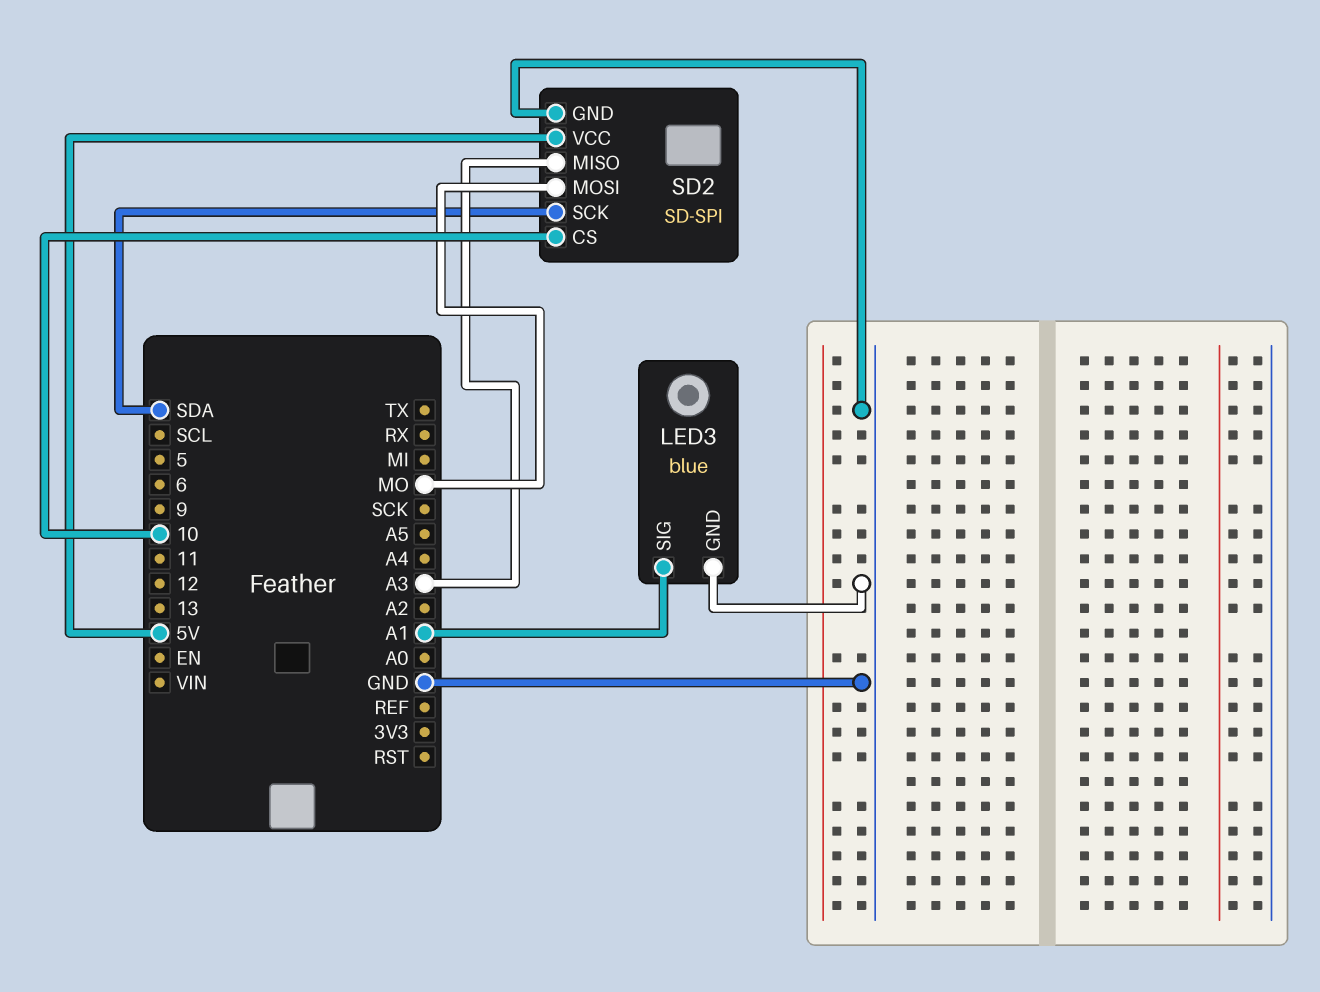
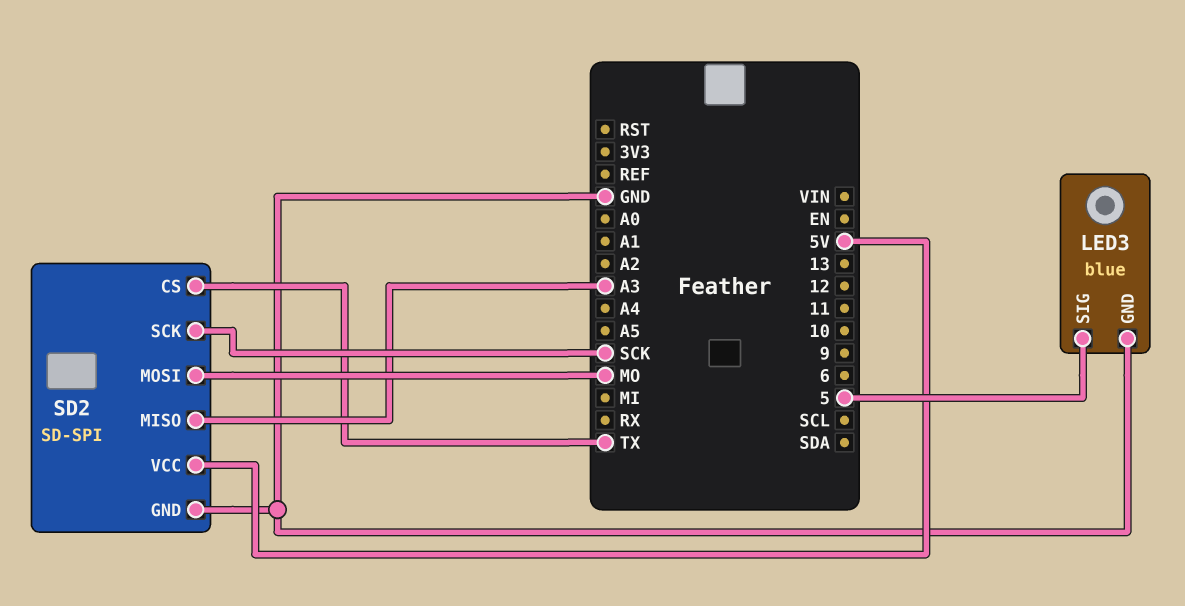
LED3 pin SIG: A1 -> 5
SD2 pin CS: 10 -> TX
SD2 pin SCK: SDA -> SCK

